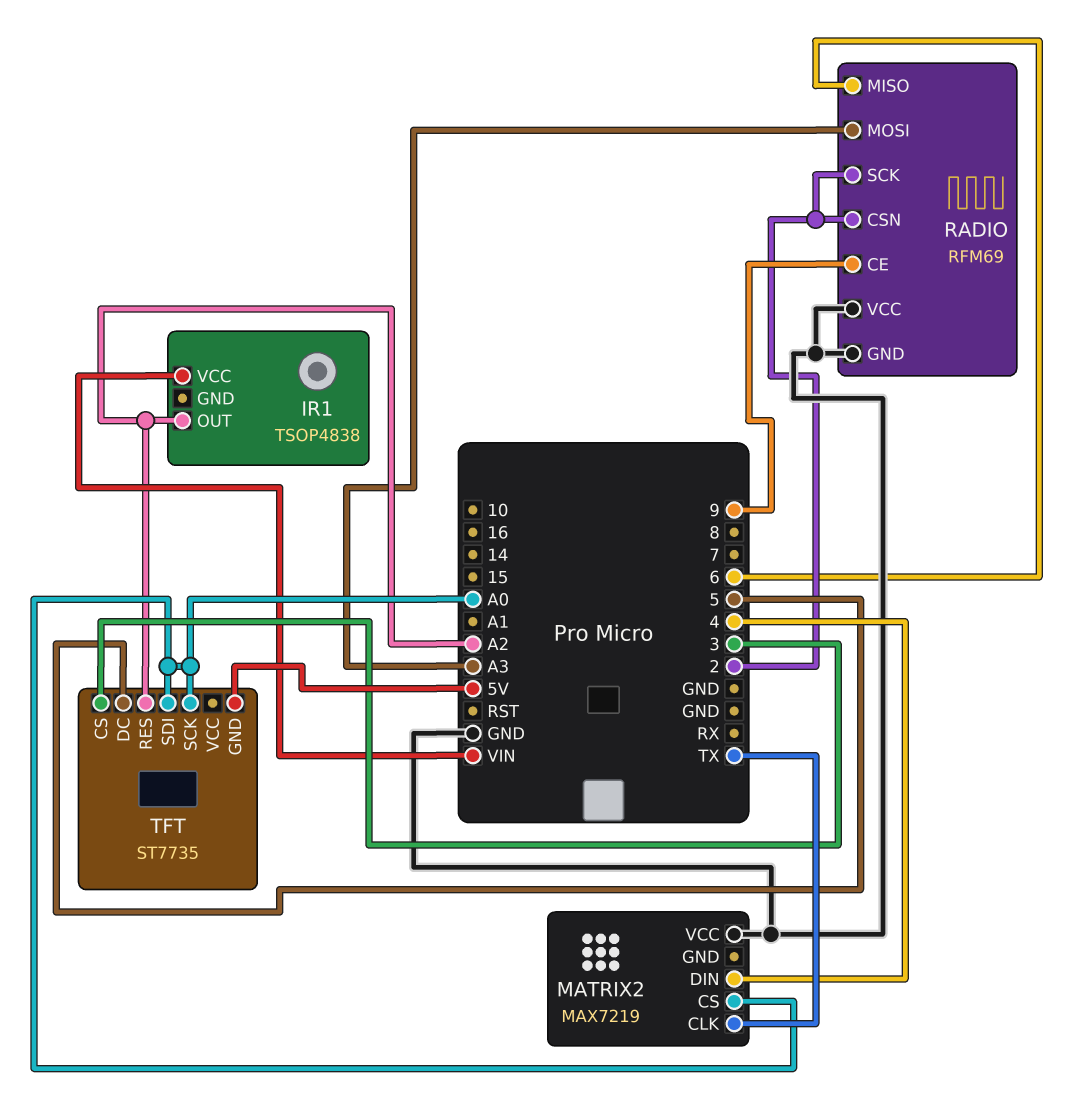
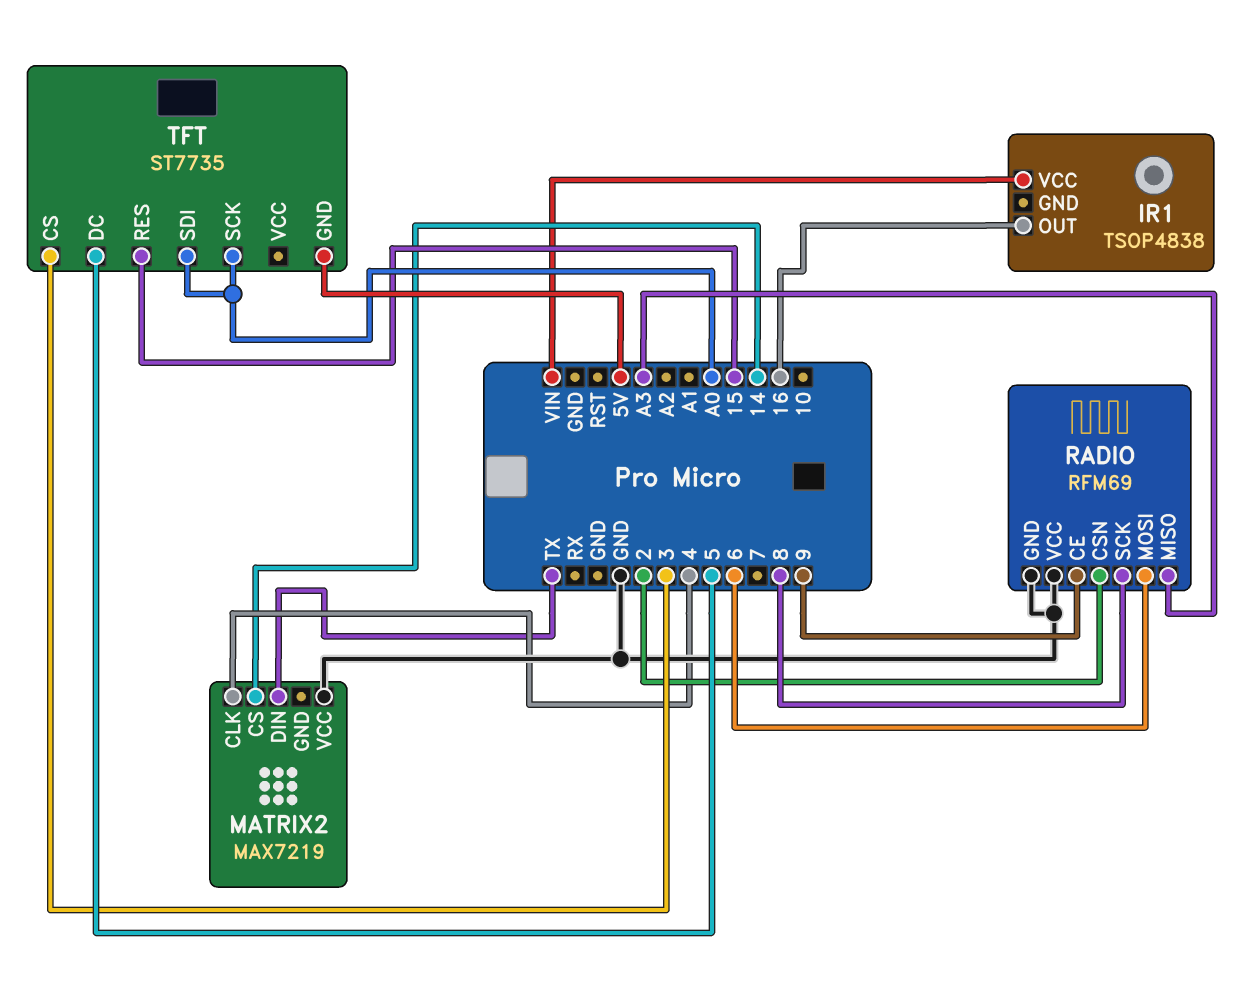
IR1 pin OUT: A2 -> 16
MATRIX2 pin CLK: TX -> 4
MATRIX2 pin CS: A0 -> 14
MATRIX2 pin DIN: 4 -> TX
RADIO pin MISO: 6 -> A3
RADIO pin MOSI: A3 -> 6
RADIO pin SCK: 2 -> 8
TFT pin RES: A2 -> 15

